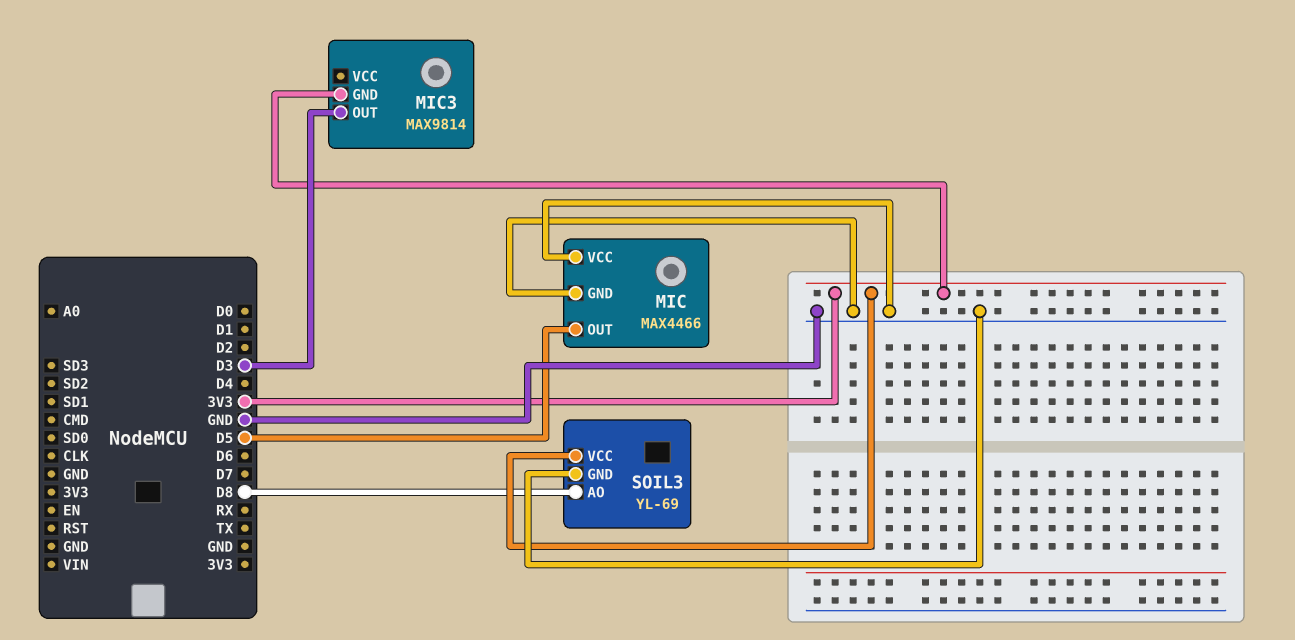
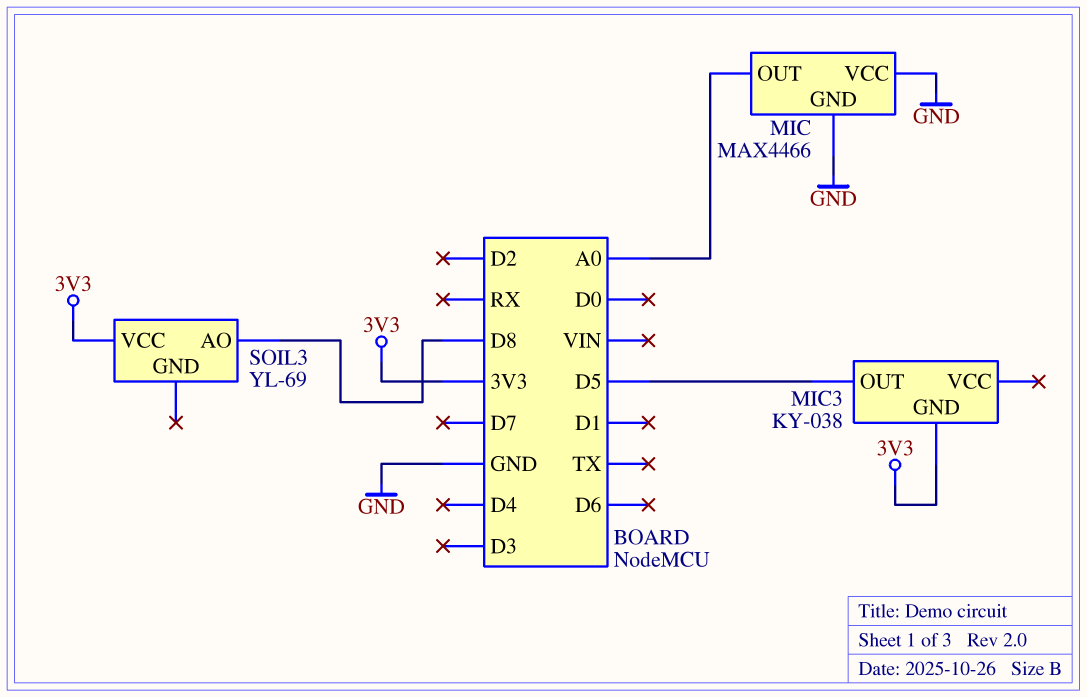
MIC pin OUT: D5 -> A0
MIC3: MAX9814 -> KY-038
MIC3 pin OUT: D3 -> D5
SOIL3 pin GND: GND -> none

